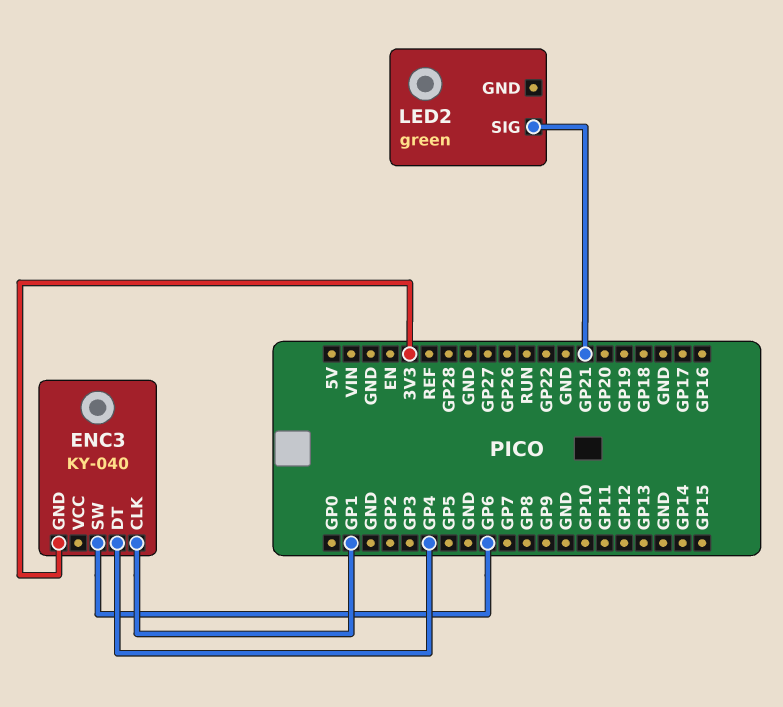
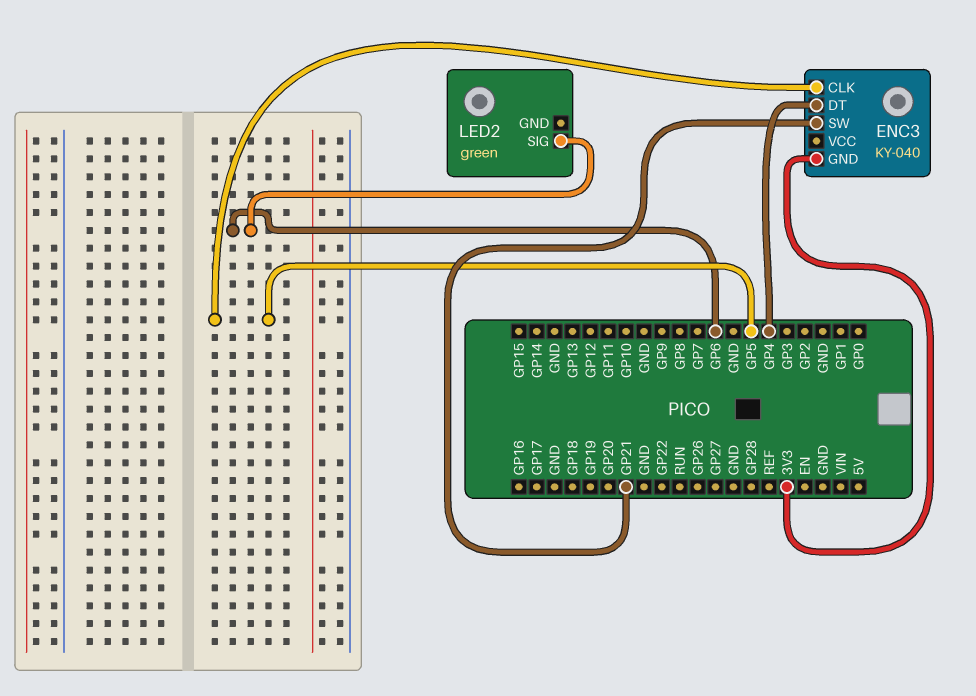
ENC3 pin CLK: GP1 -> GP5
ENC3 pin SW: GP6 -> GP21
LED2 pin SIG: GP21 -> GP6

